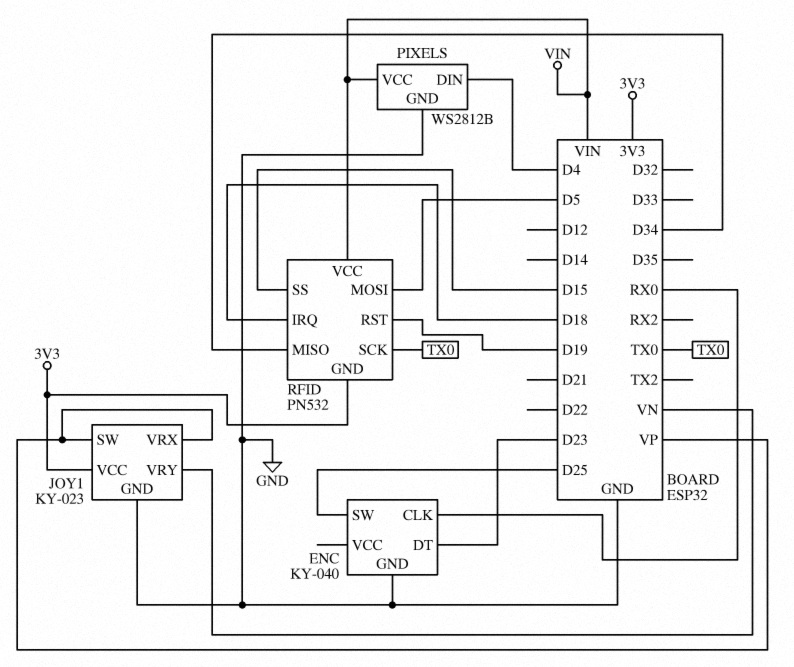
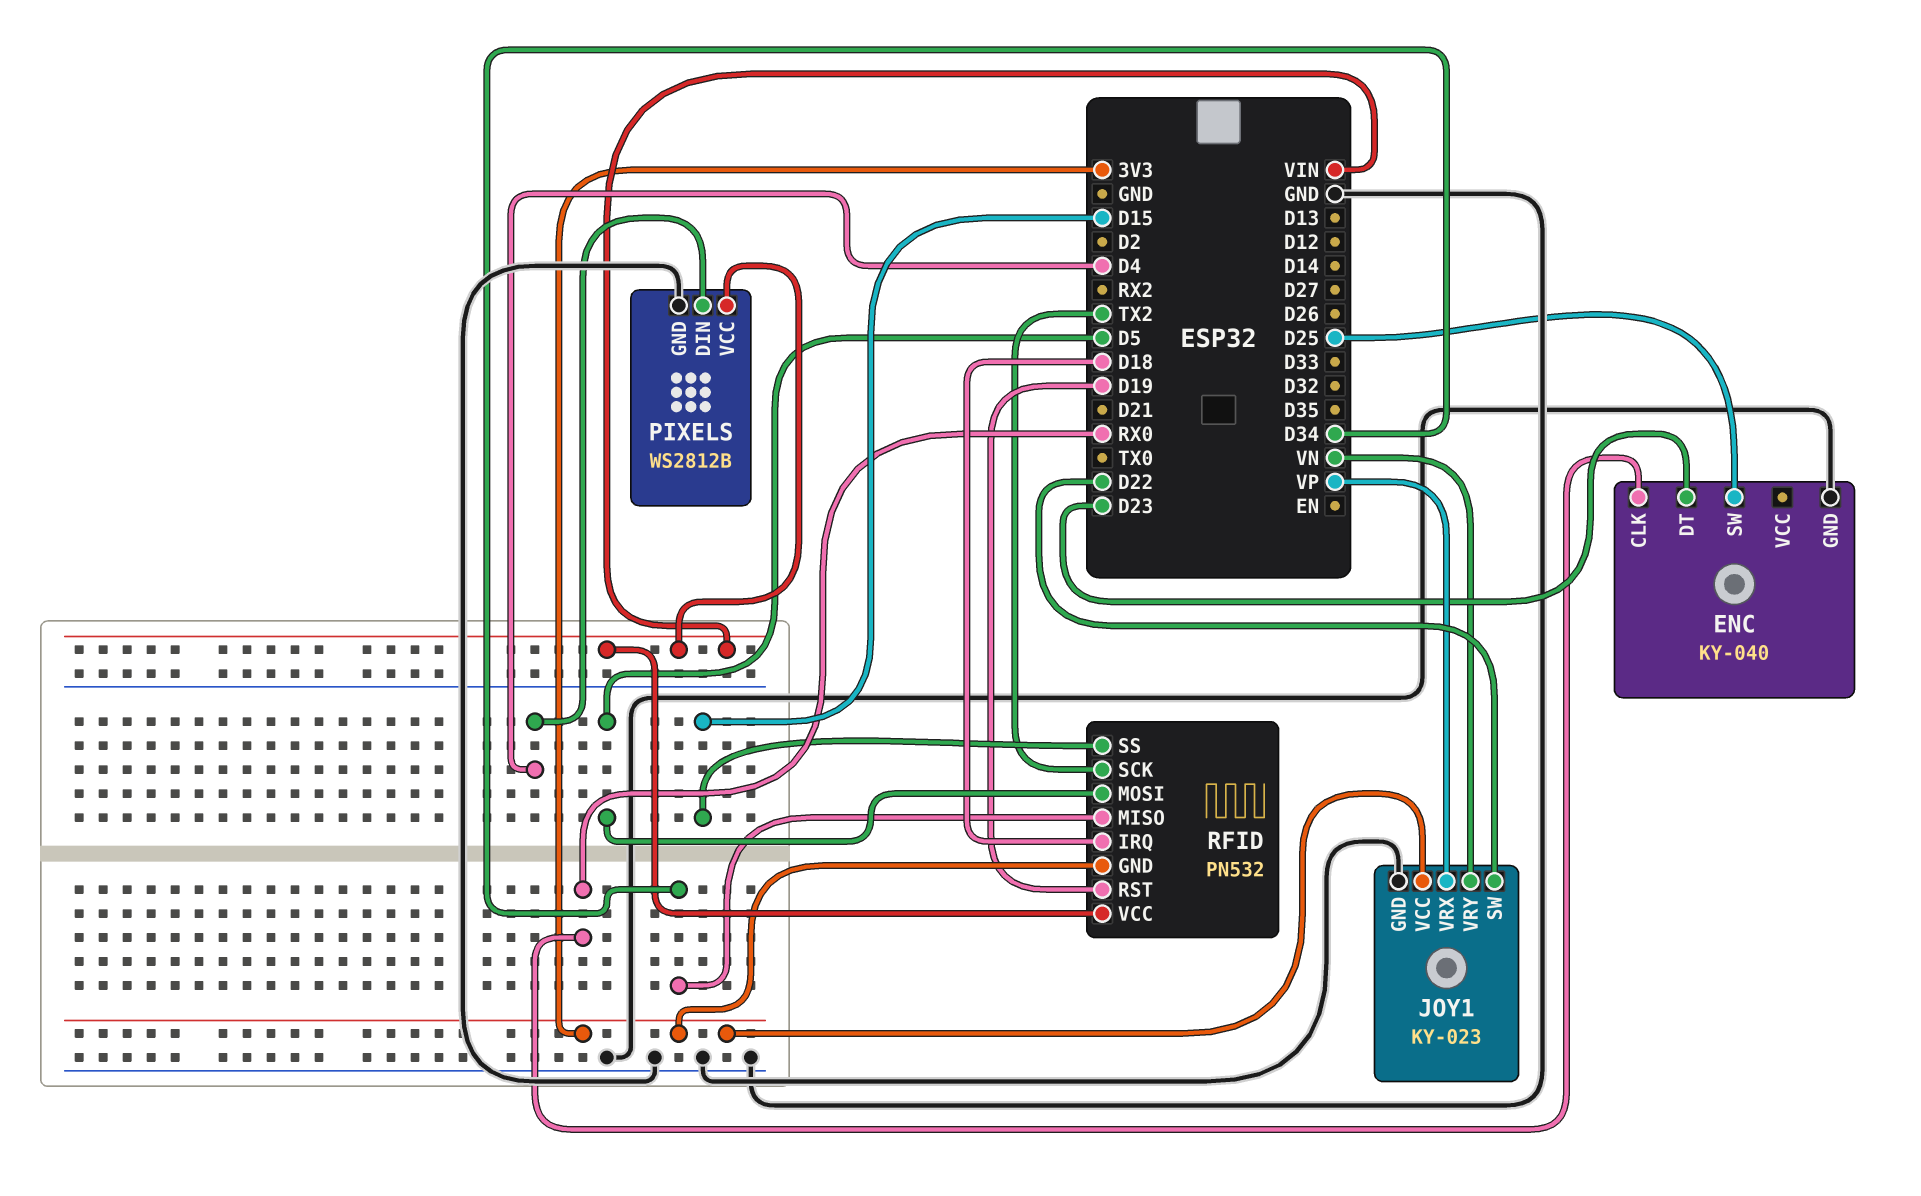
JOY1 pin SW: VP -> D22
RFID pin SCK: TX0 -> TX2

